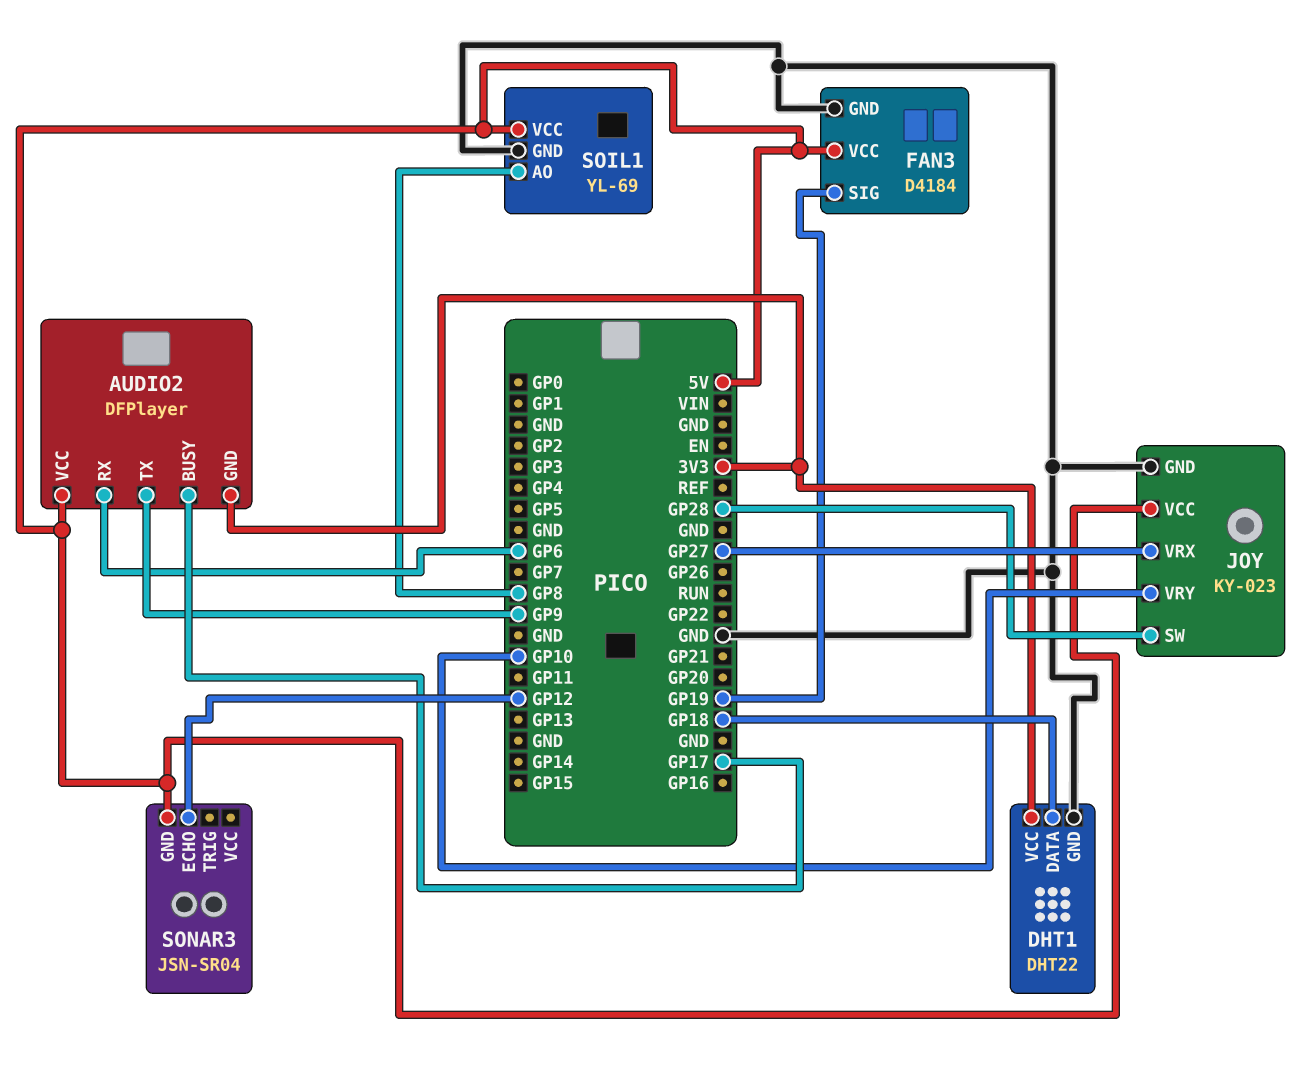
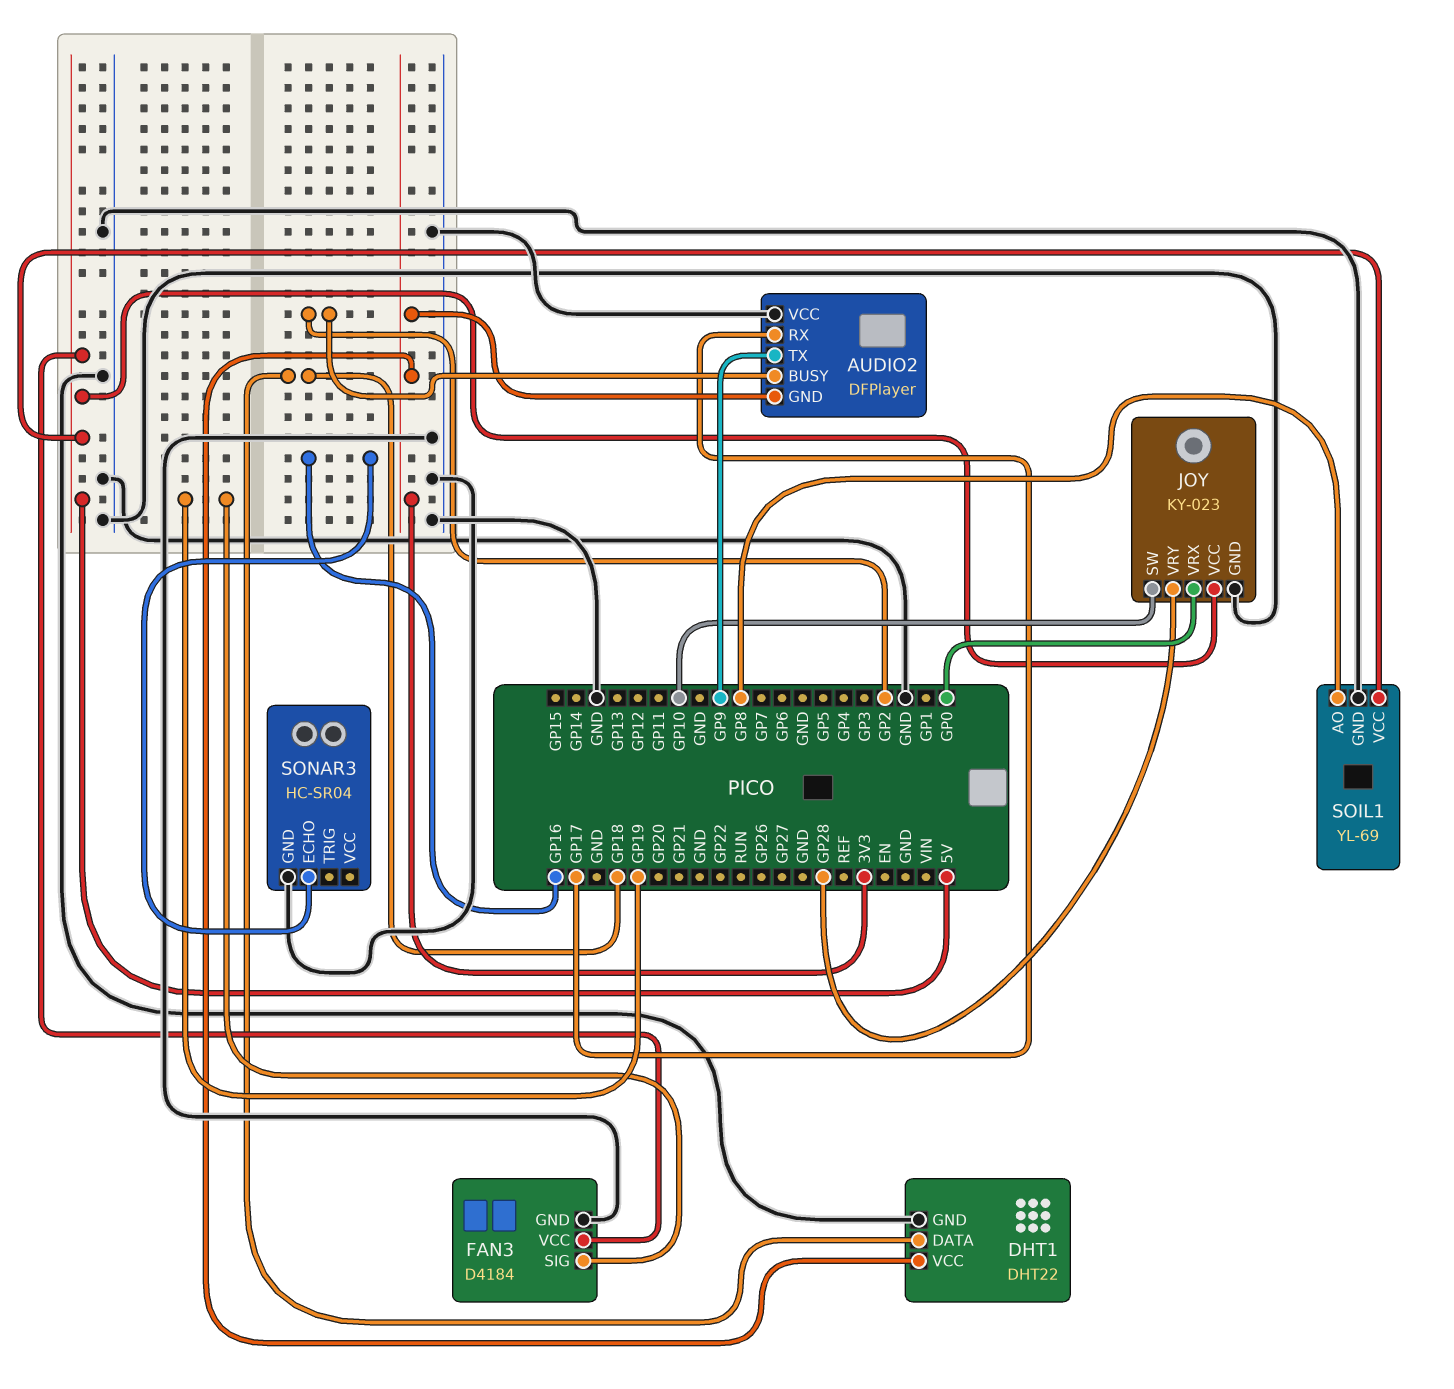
AUDIO2 pin BUSY: GP17 -> GP2
AUDIO2 pin RX: GP6 -> GP17
AUDIO2 pin VCC: 5V -> GND
JOY pin SW: GP28 -> GP10
JOY pin VRX: GP27 -> GP0
JOY pin VRY: GP10 -> GP28
SONAR3: JSN-SR04 -> HC-SR04
SONAR3 pin ECHO: GP12 -> GP16
SONAR3 pin GND: 5V -> GND

